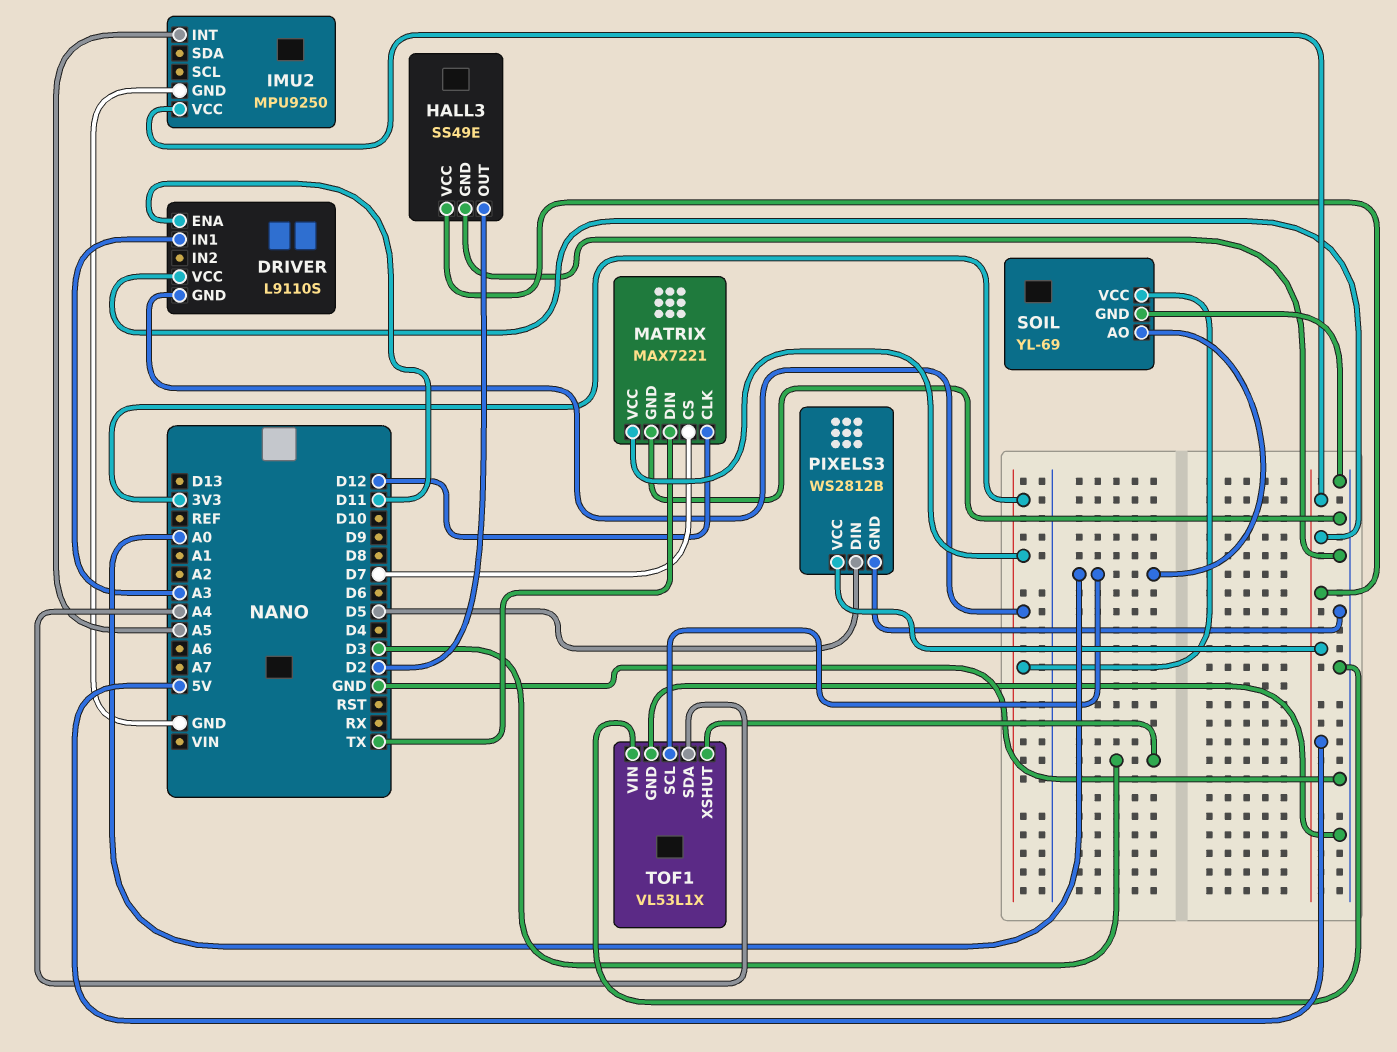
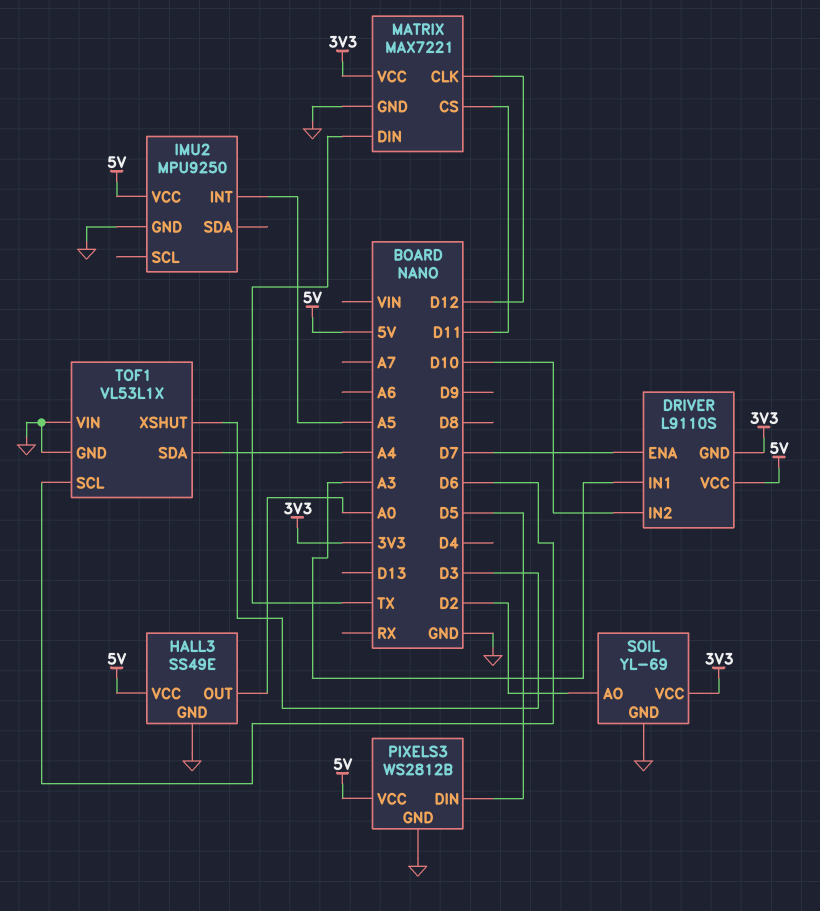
DRIVER pin ENA: D11 -> D7
DRIVER pin IN2: none -> D10
HALL3 pin OUT: D2 -> A0
MATRIX pin CS: D7 -> D11
SOIL pin AO: A0 -> D2
TOF1 pin SCL: A0 -> D6

